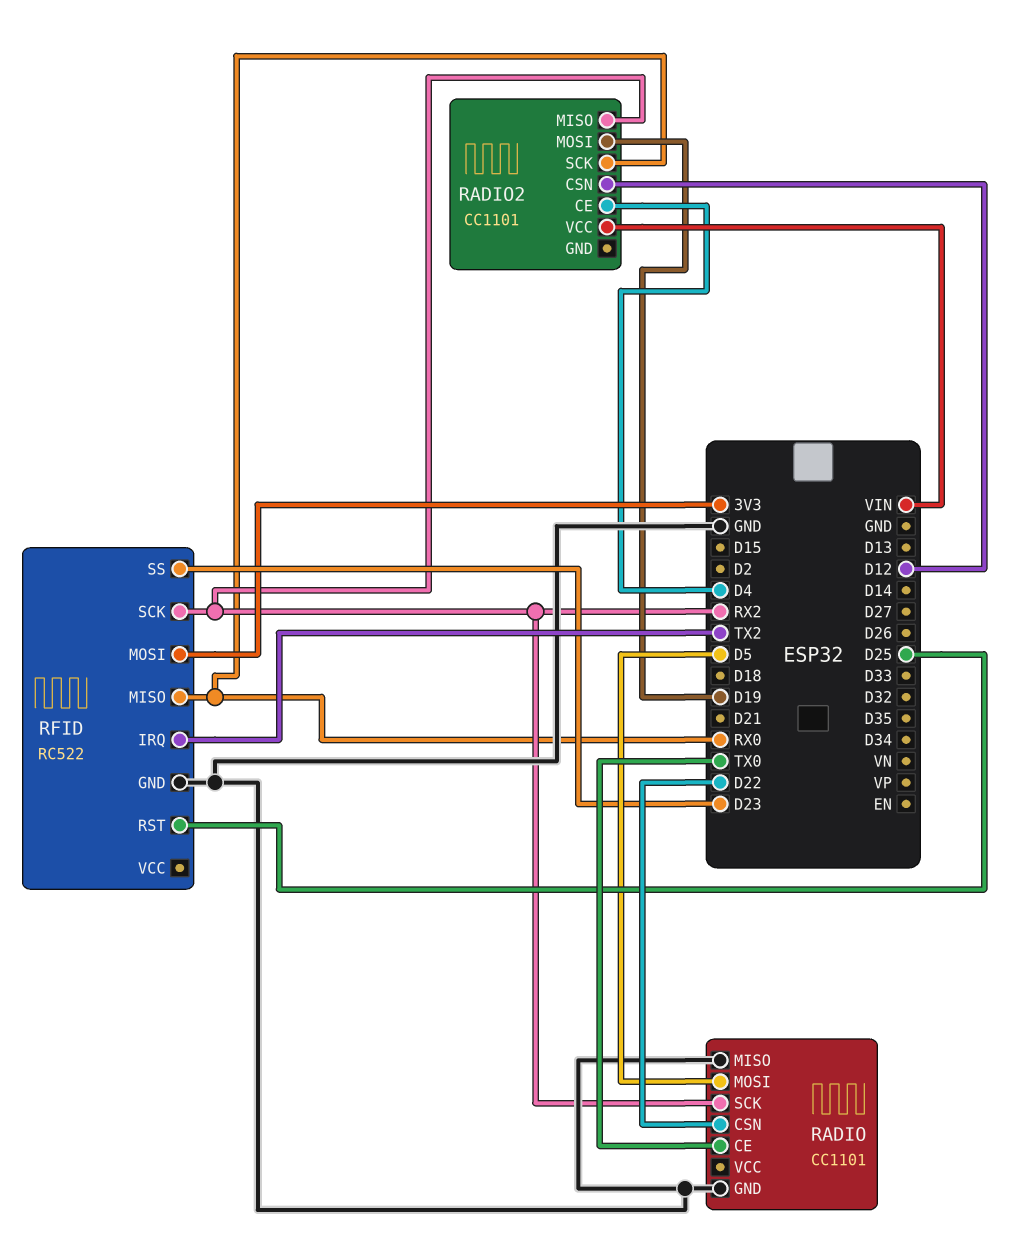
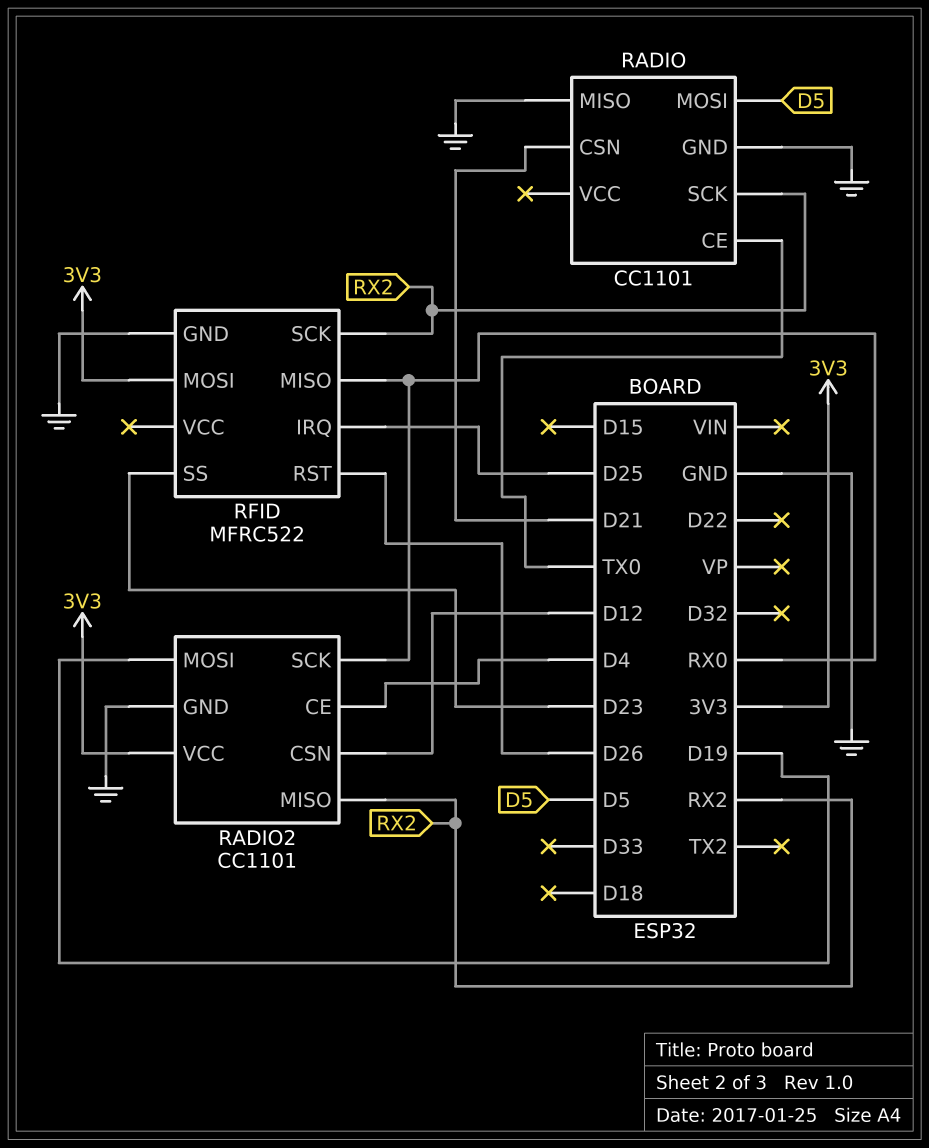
RADIO pin CSN: D22 -> D21
RADIO2 pin GND: none -> GND
RADIO2 pin VCC: VIN -> 3V3
RFID: RC522 -> MFRC522
RFID pin IRQ: TX2 -> D25
RFID pin RST: D25 -> D26

